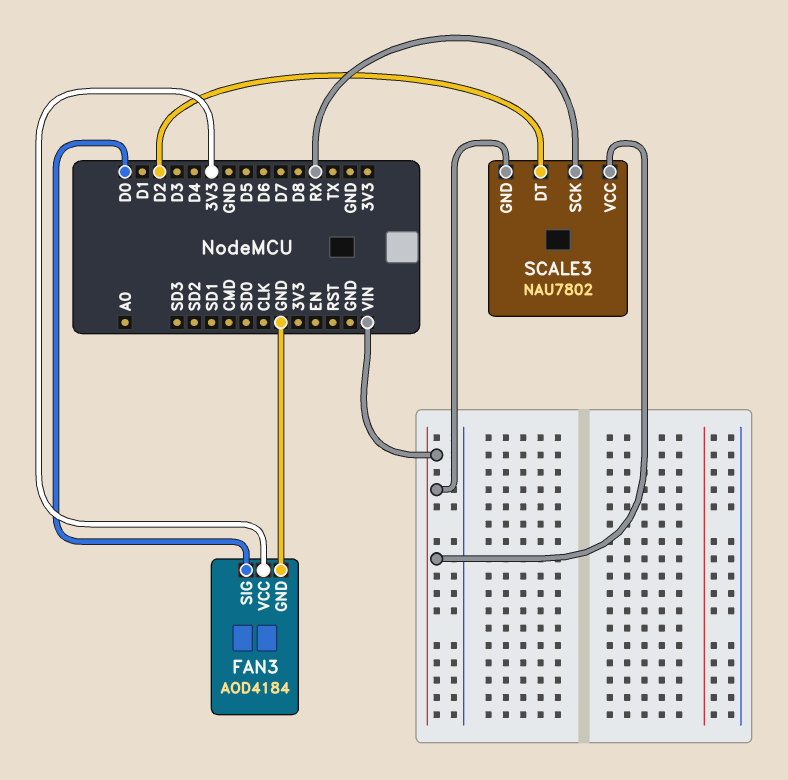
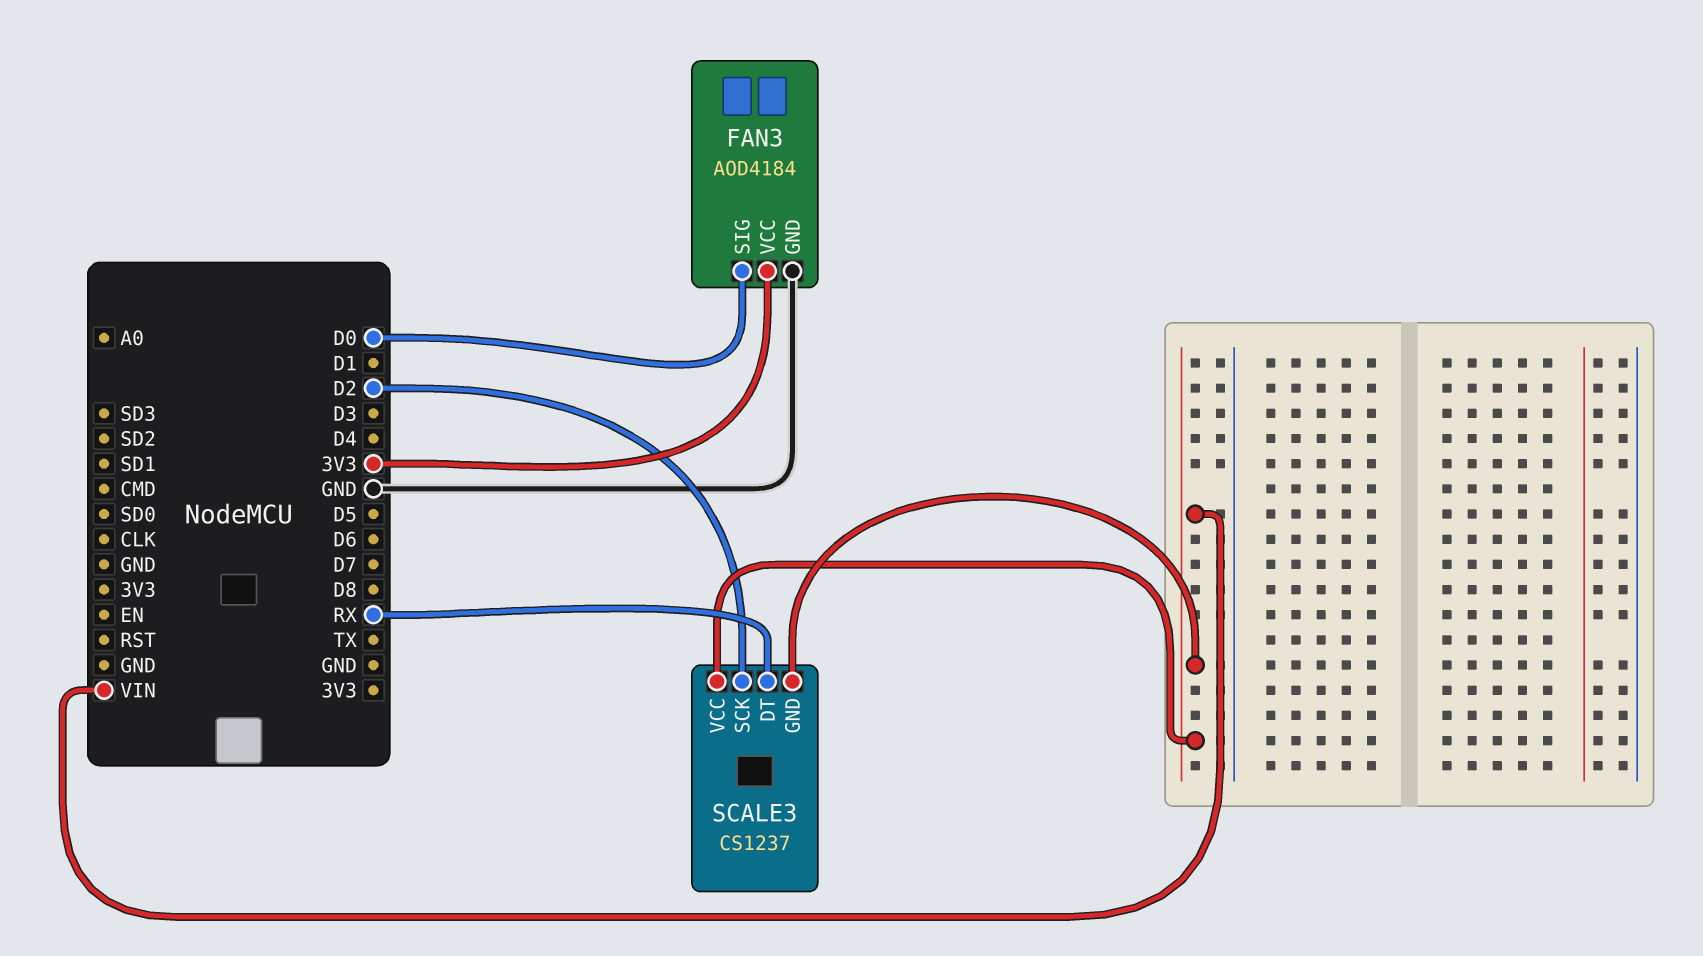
SCALE3: NAU7802 -> CS1237
SCALE3 pin DT: D2 -> RX
SCALE3 pin SCK: RX -> D2

